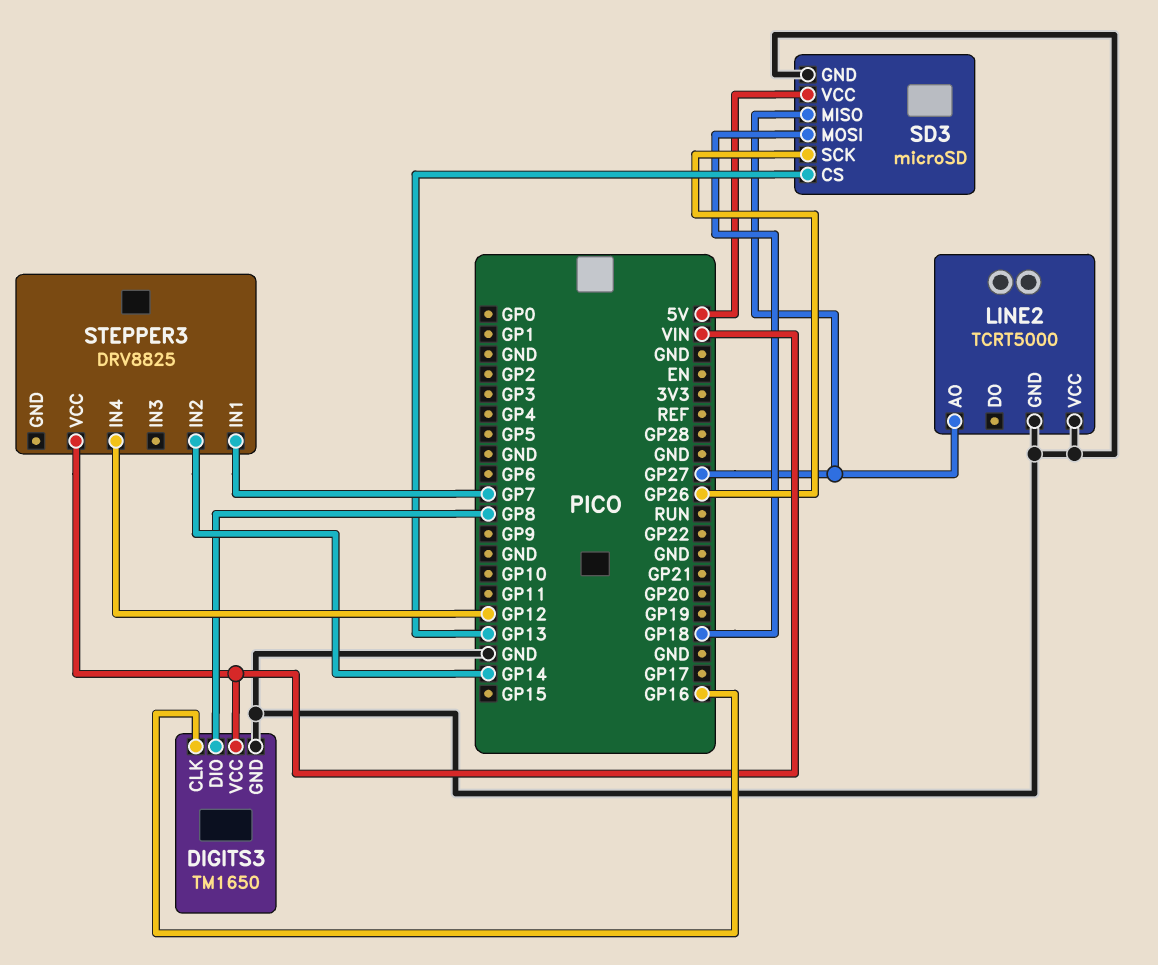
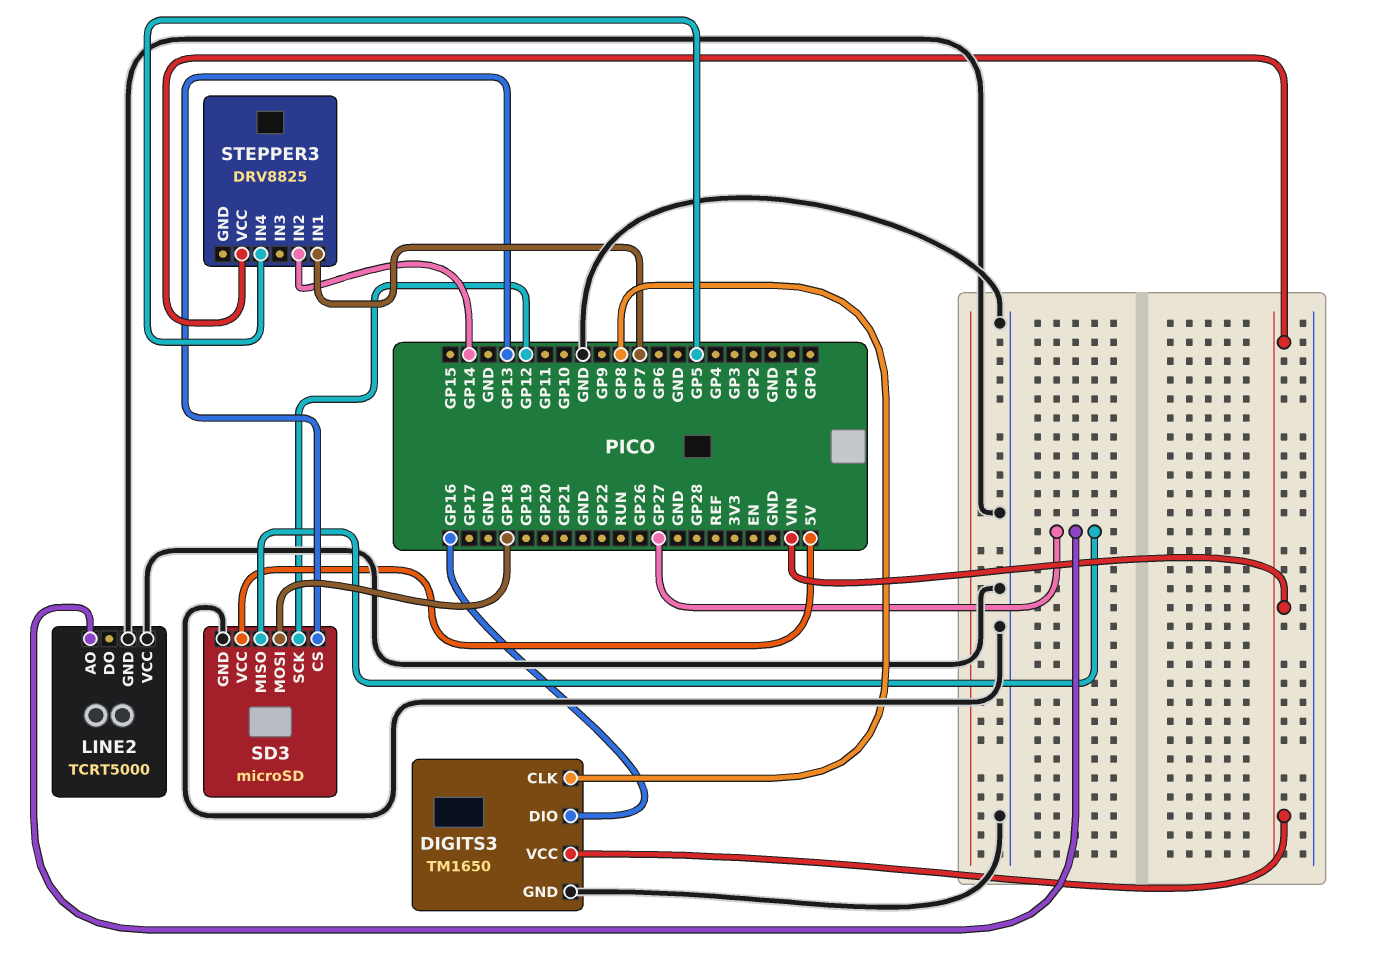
DIGITS3 pin CLK: GP16 -> GP8
DIGITS3 pin DIO: GP8 -> GP16
SD3 pin SCK: GP26 -> GP12
STEPPER3 pin IN4: GP12 -> GP5

